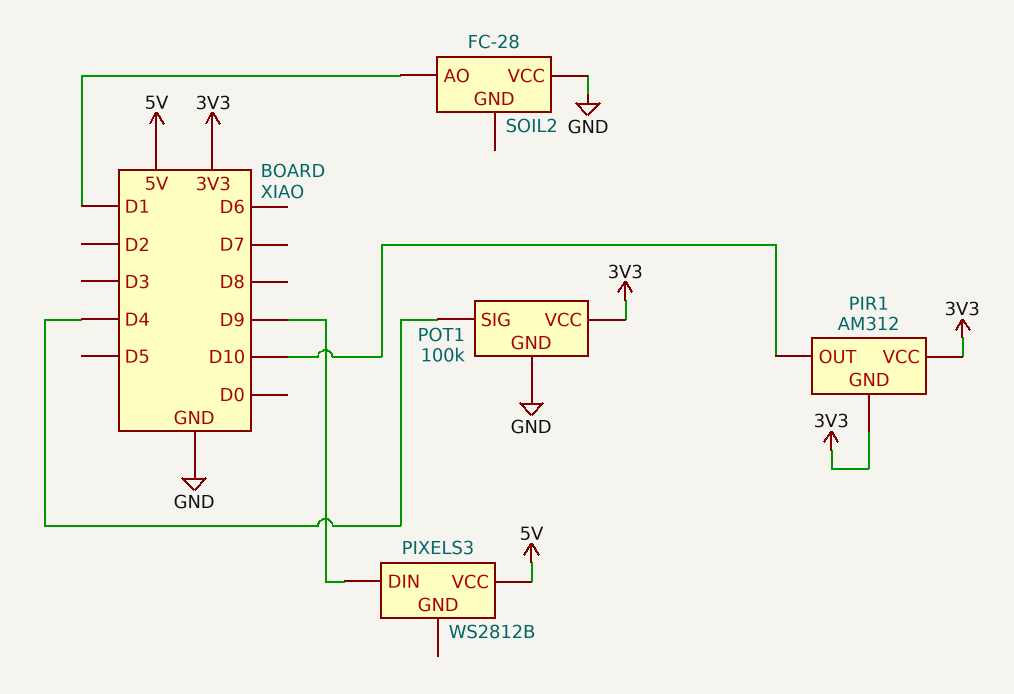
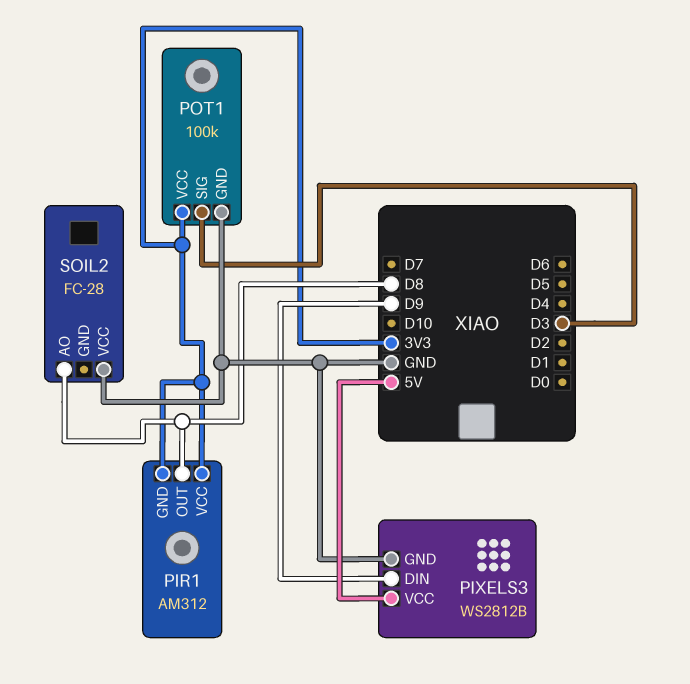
PIR1 pin OUT: D10 -> D8
PIXELS3 pin GND: none -> GND
POT1 pin SIG: D4 -> D3
SOIL2 pin AO: D1 -> D8

